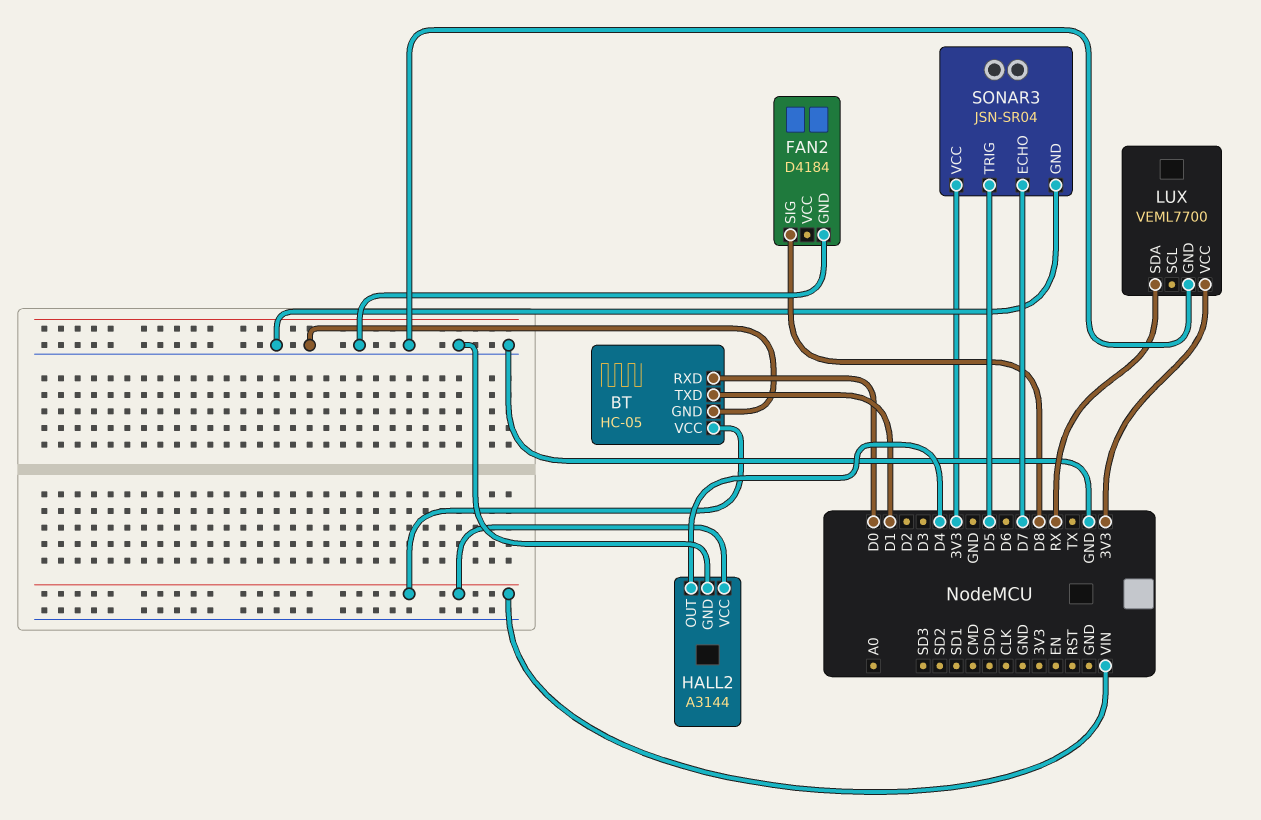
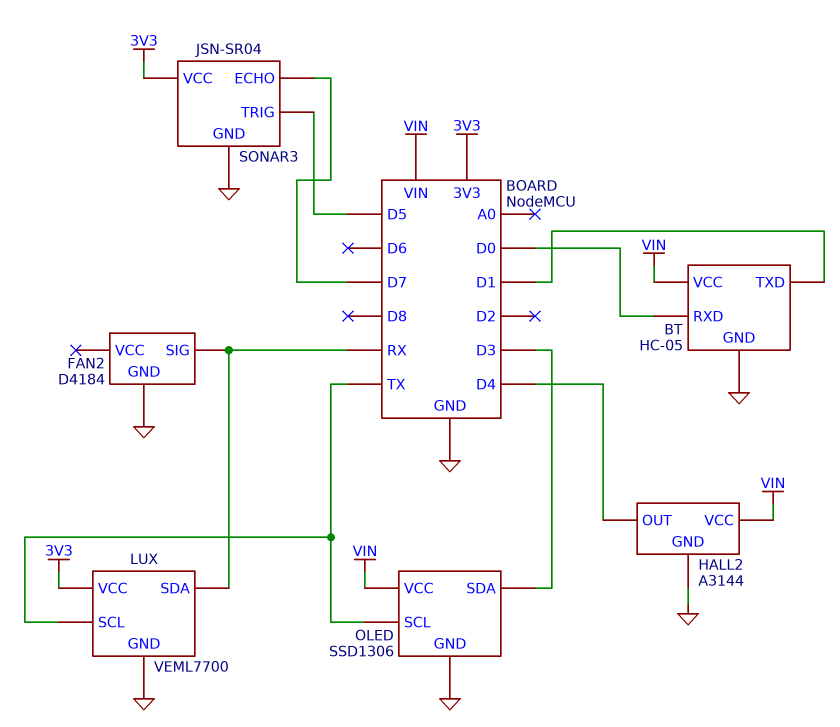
FAN2 pin SIG: D8 -> RX
LUX pin SCL: none -> TX
OLED: none -> SSD1306
OLED pin GND: none -> GND
OLED pin SCL: none -> TX
OLED pin SDA: none -> D3
OLED pin VCC: none -> VIN

